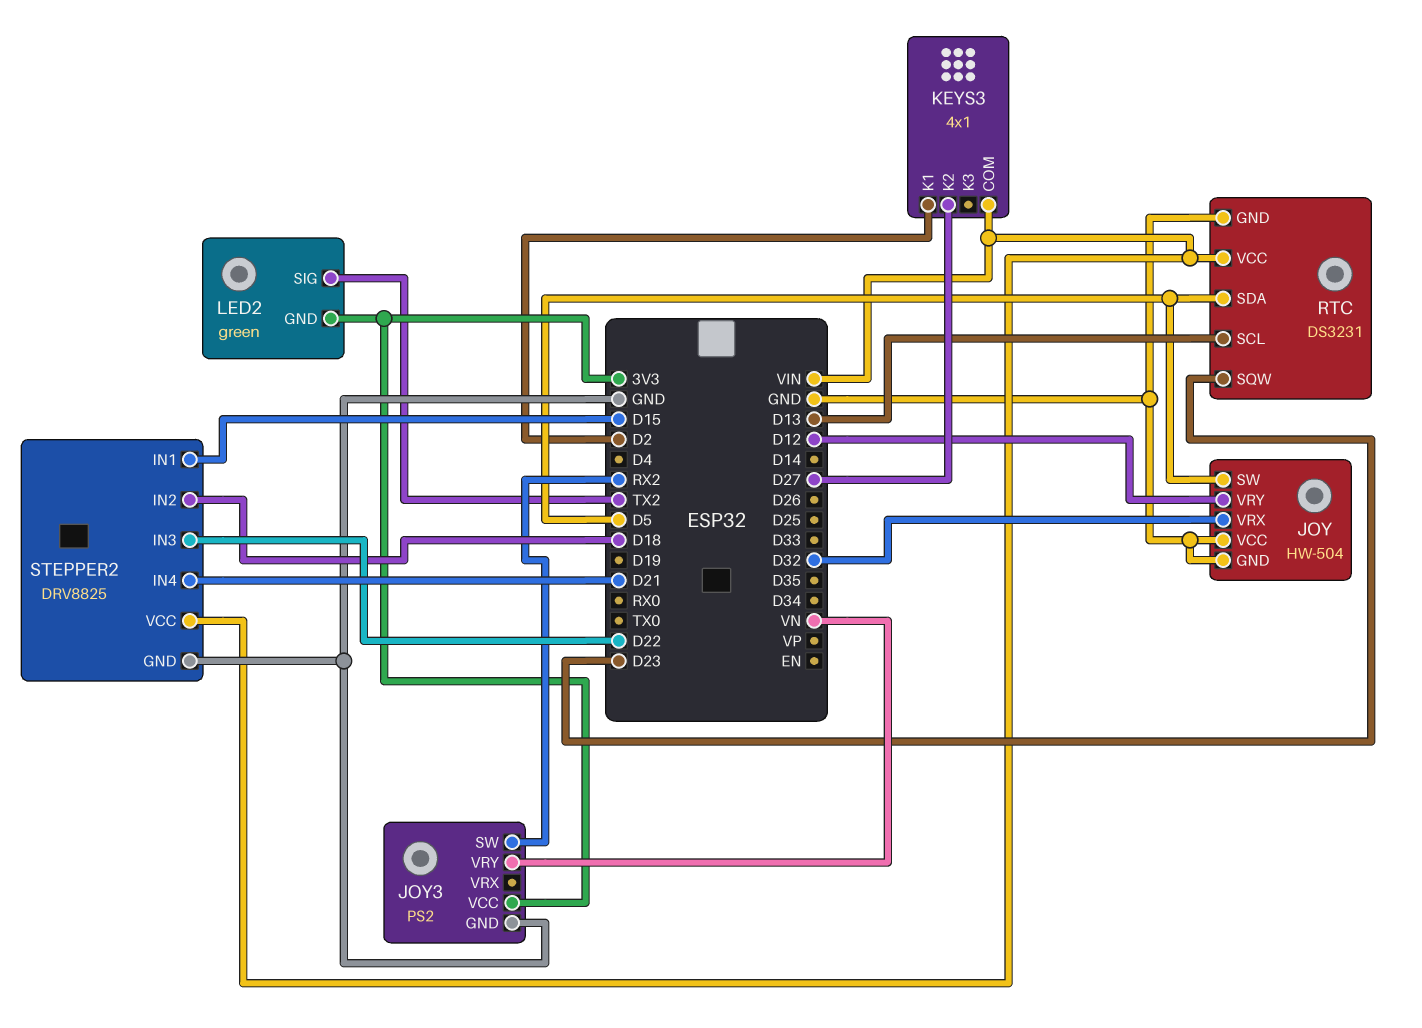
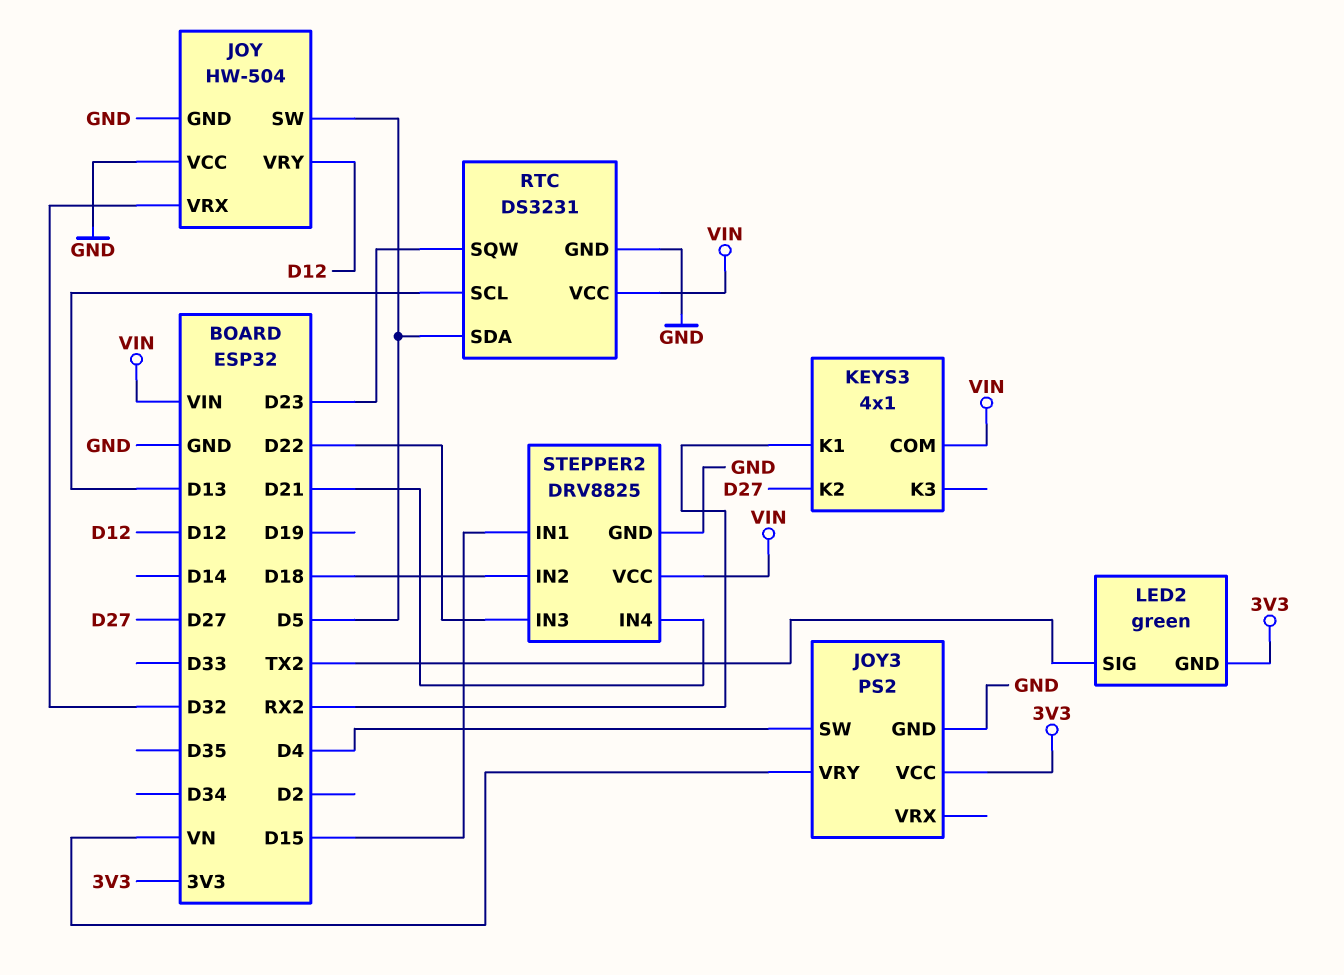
JOY3 pin SW: RX2 -> D4
KEYS3 pin K1: D2 -> RX2

